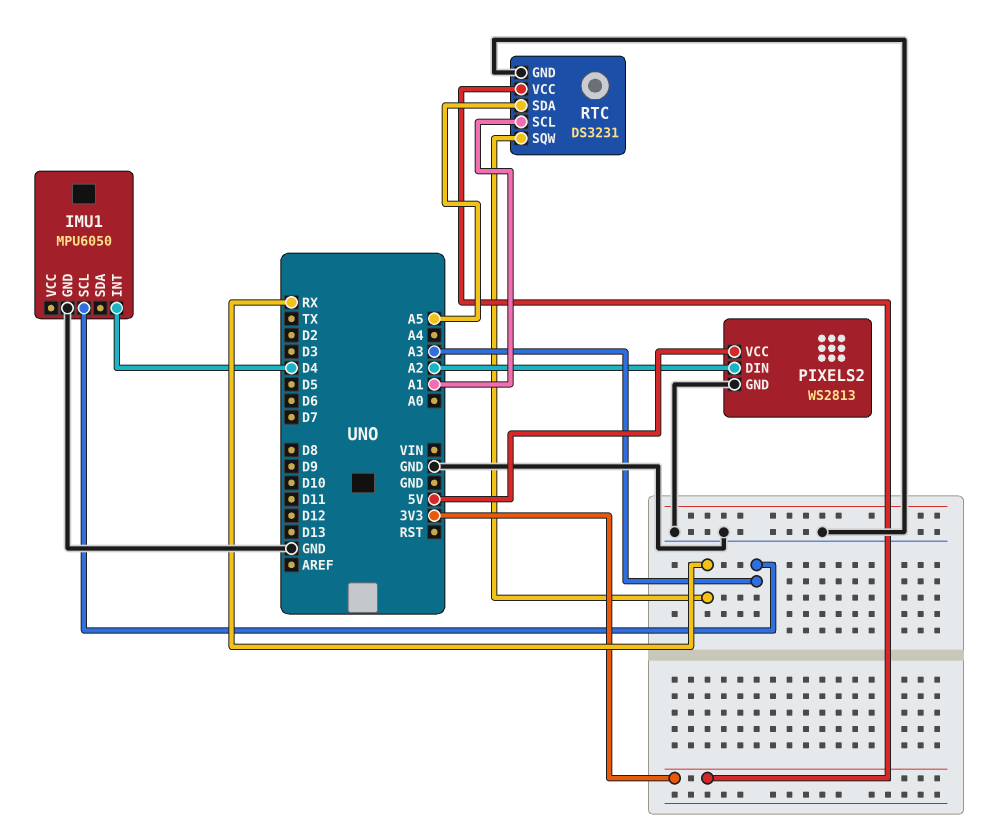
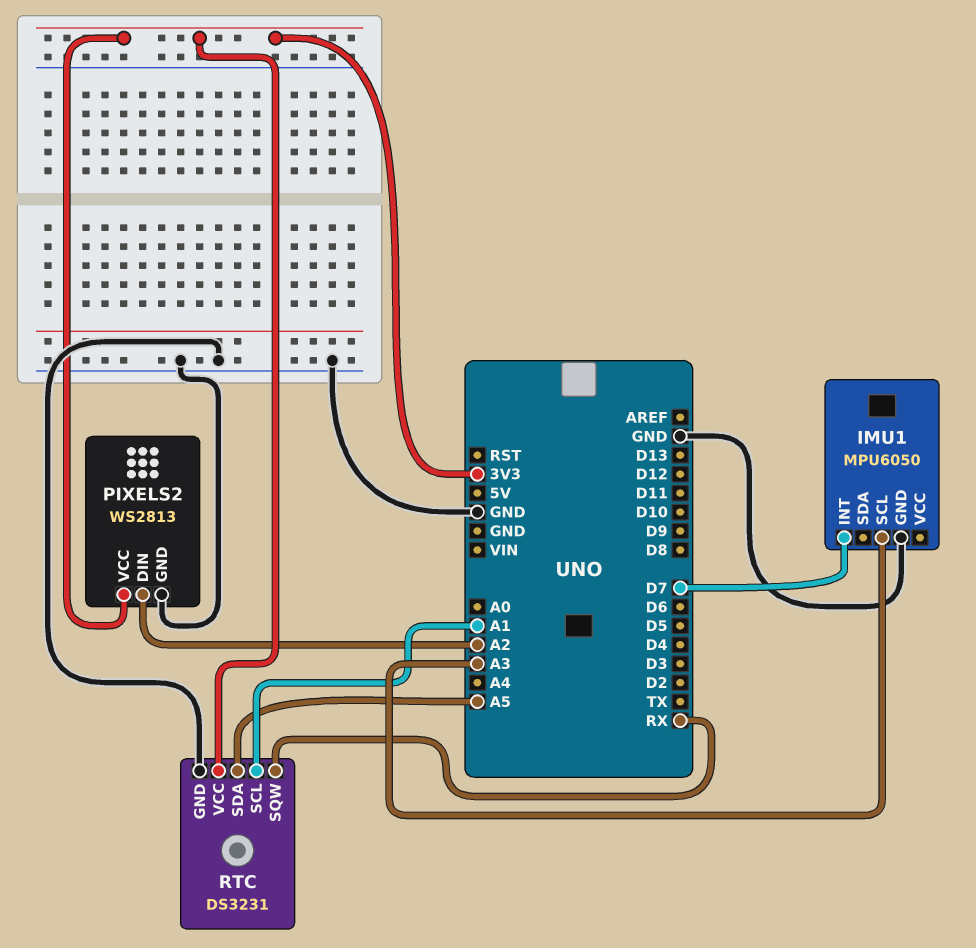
IMU1 pin INT: D4 -> D7
PIXELS2 pin VCC: 5V -> 3V3

